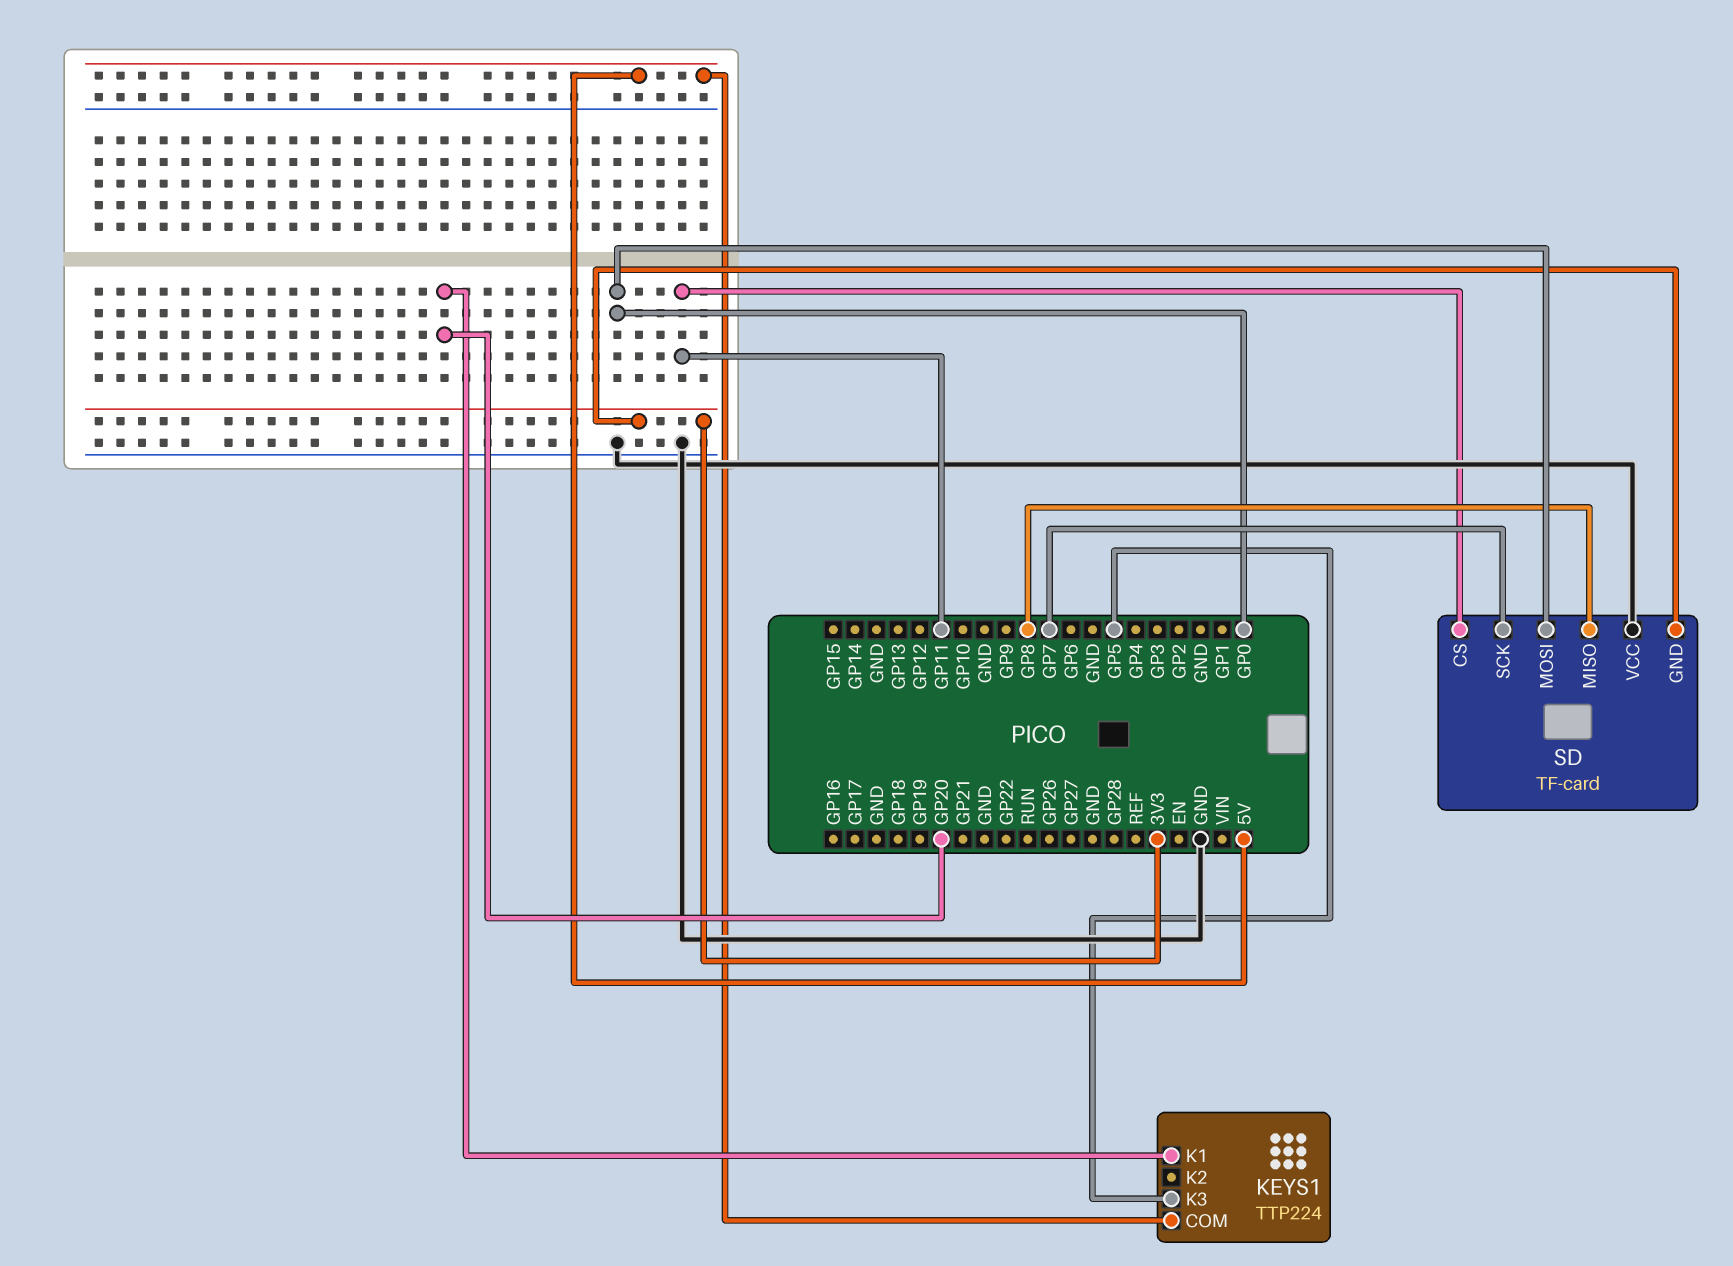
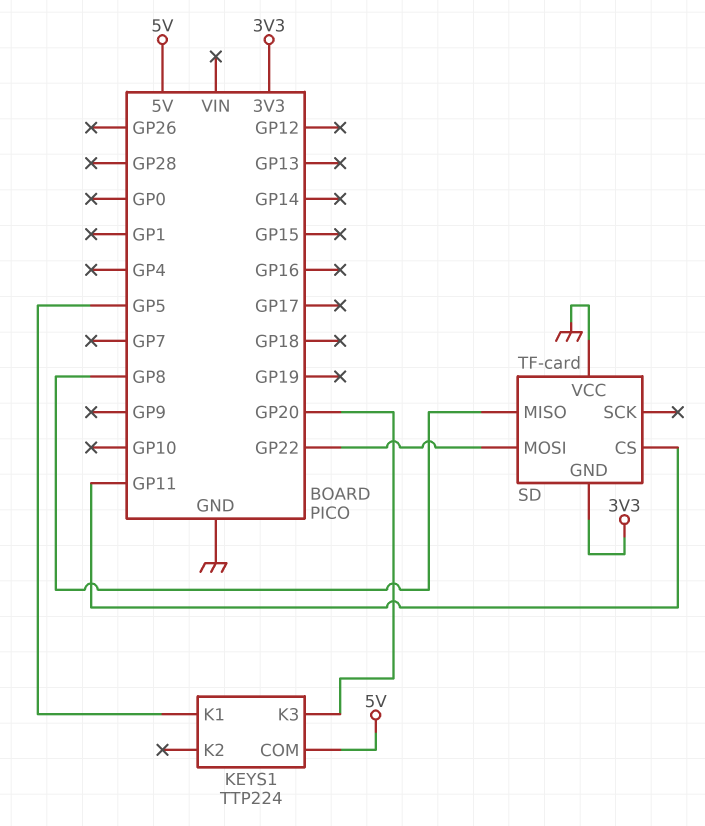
KEYS1 pin K1: GP20 -> GP5
KEYS1 pin K3: GP5 -> GP20
SD pin MOSI: GP0 -> GP22
SD pin SCK: GP7 -> none

